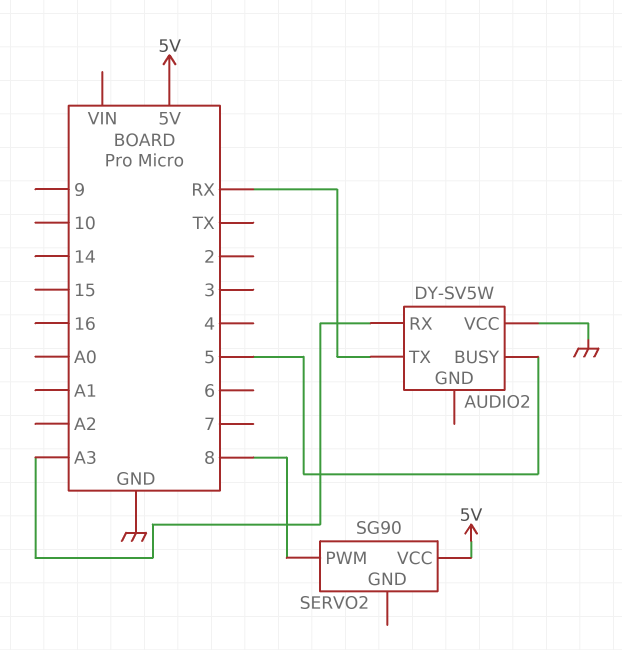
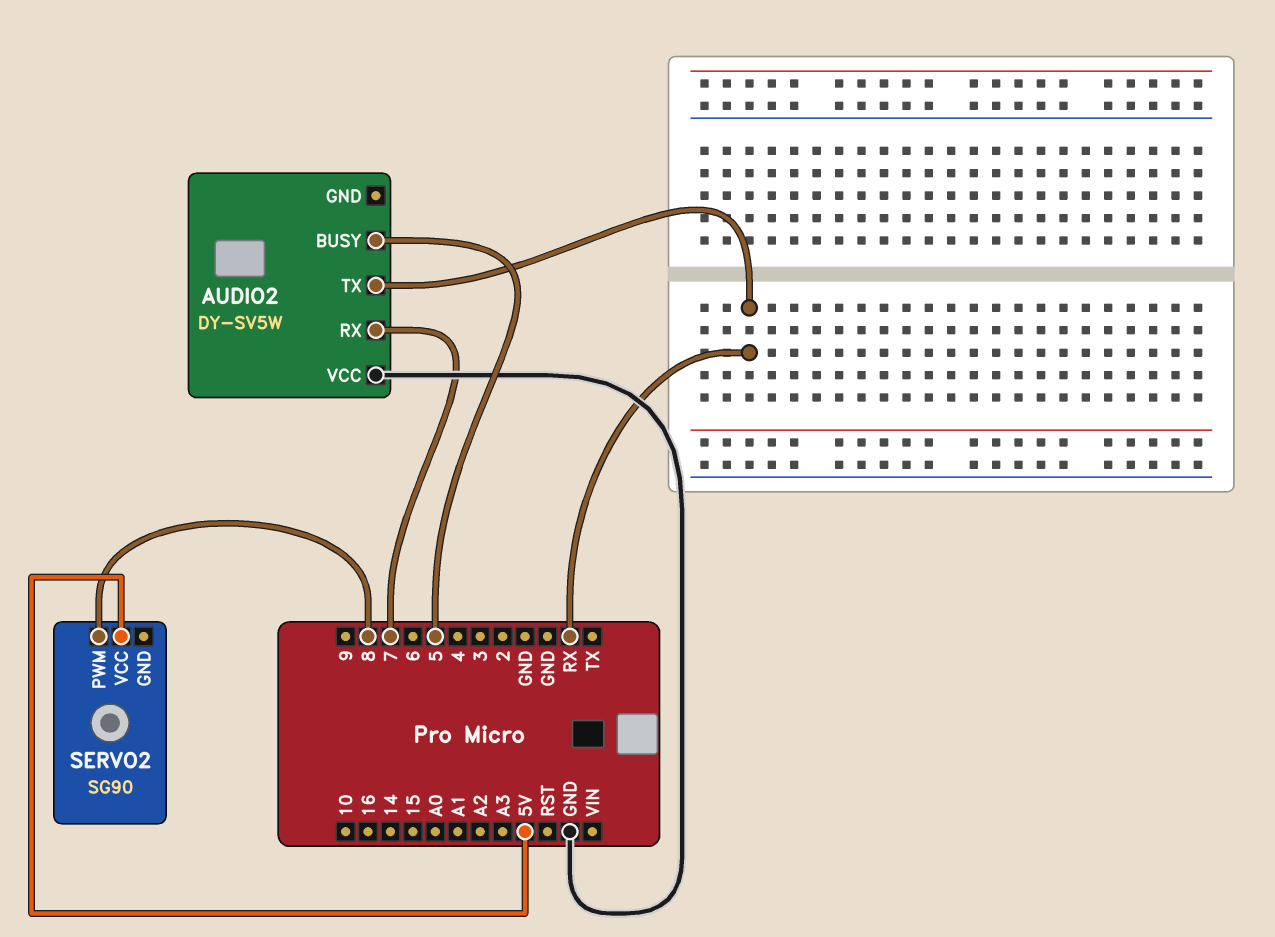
AUDIO2 pin RX: A3 -> 7

